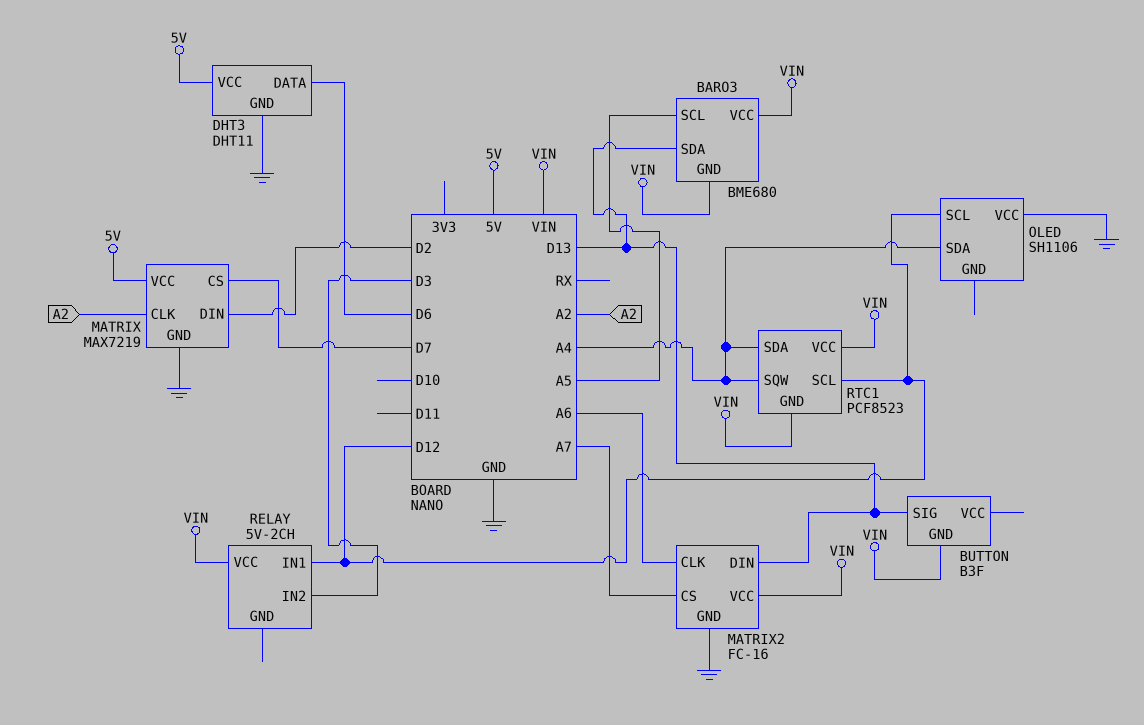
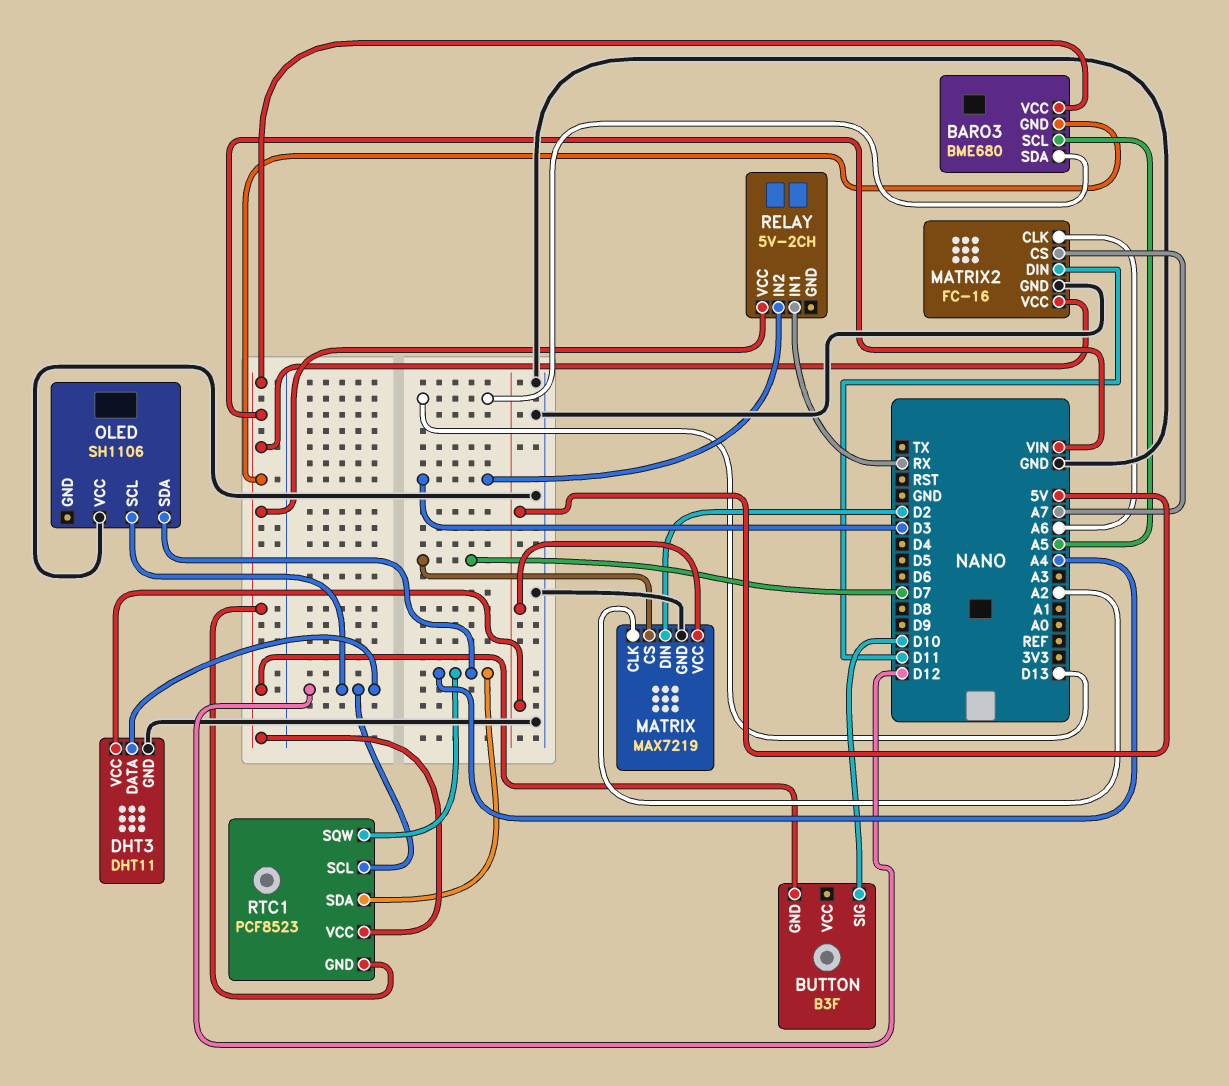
BUTTON pin SIG: D13 -> D10
DHT3 pin DATA: D6 -> D12
MATRIX2 pin DIN: D13 -> D11
RELAY pin IN1: D12 -> RX

